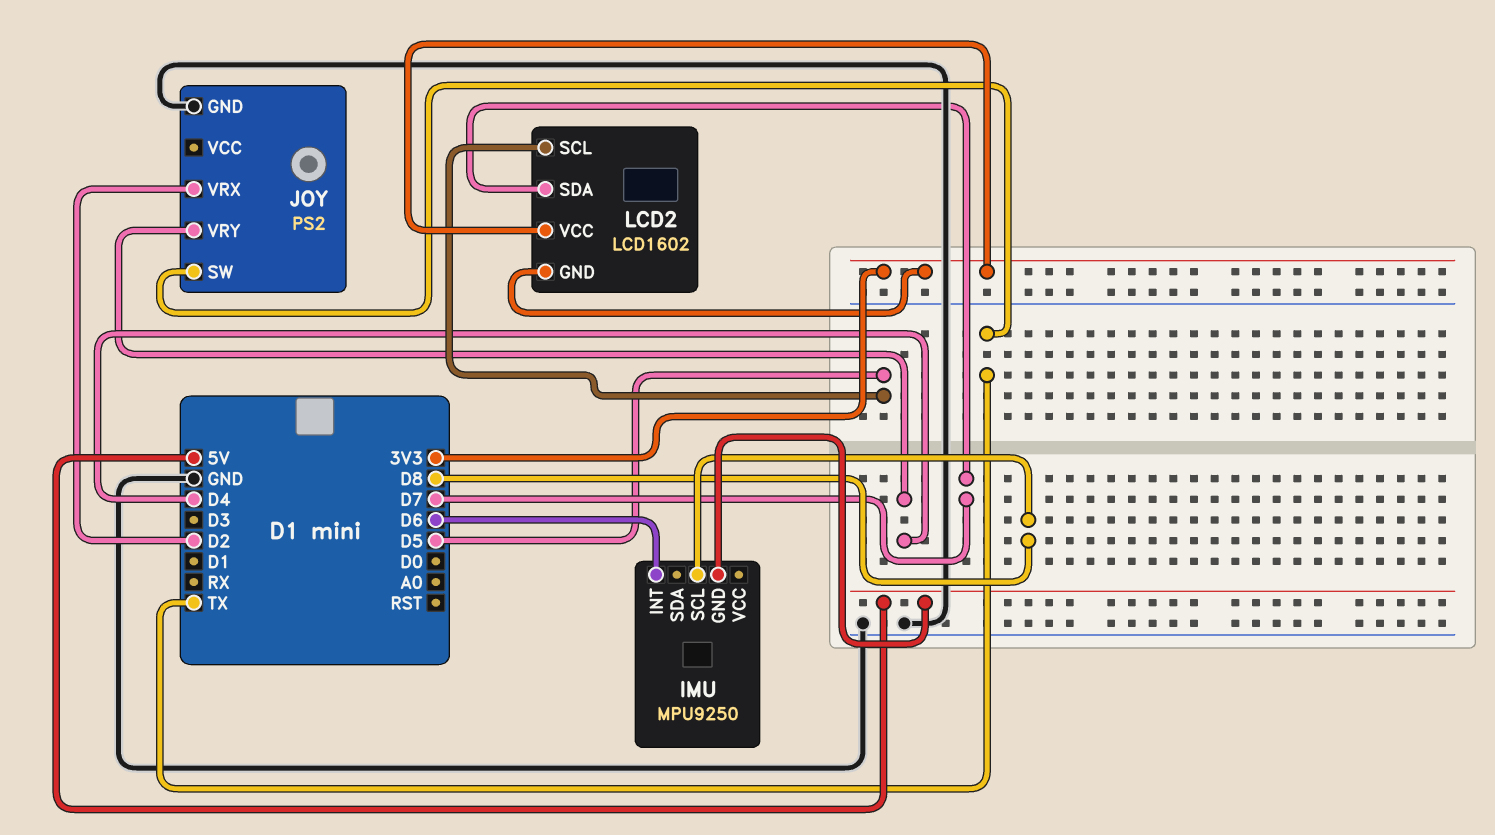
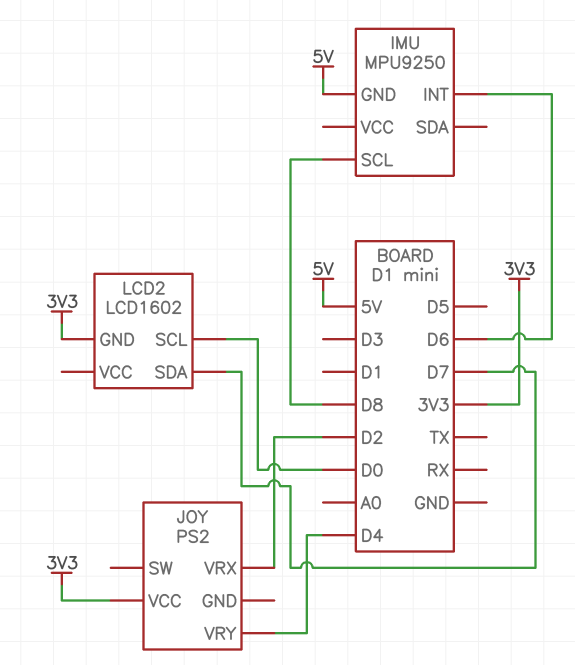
JOY pin GND: GND -> none
JOY pin SW: TX -> none
JOY pin VCC: none -> 3V3
LCD2 pin SCL: D5 -> D0
LCD2 pin VCC: 3V3 -> none

